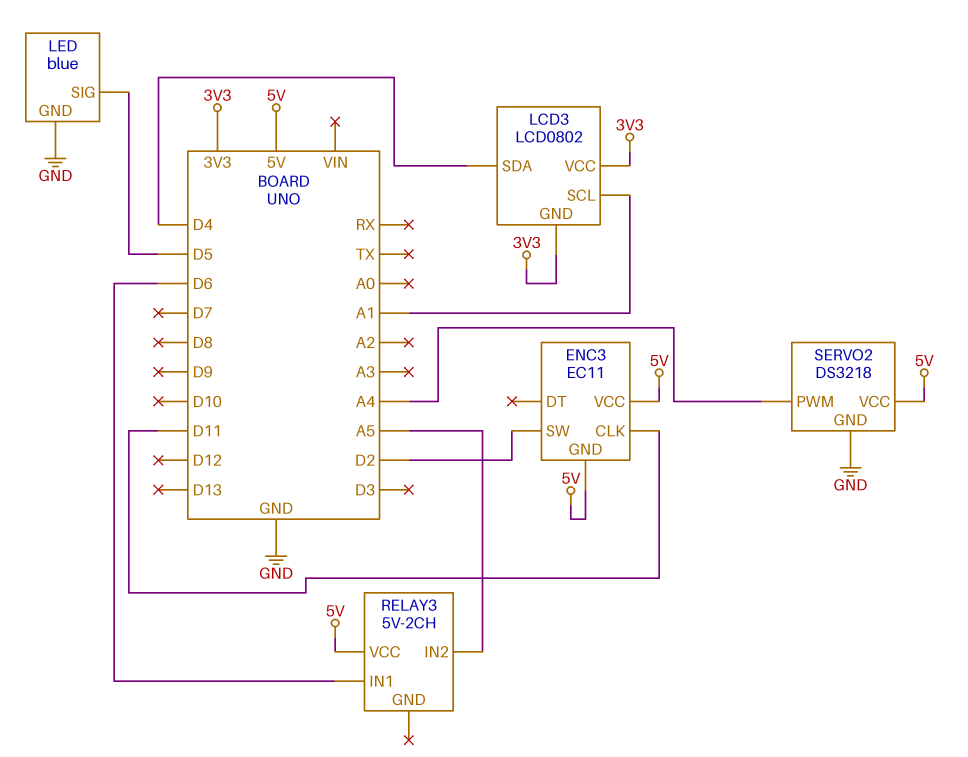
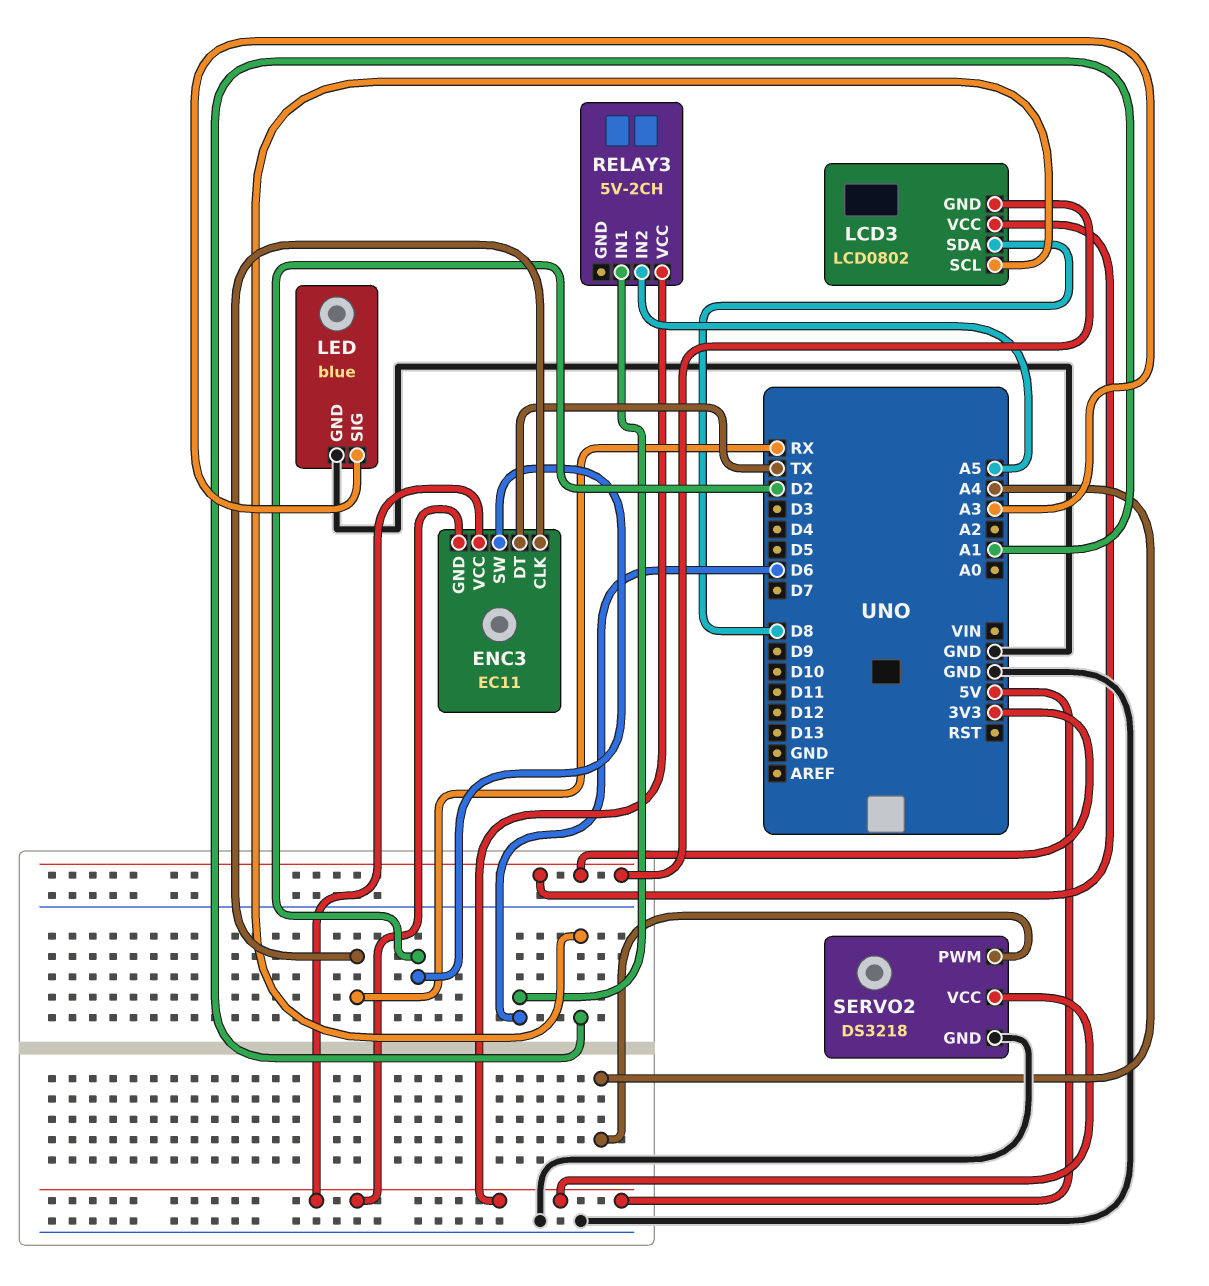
ENC3 pin CLK: D11 -> RX
ENC3 pin DT: none -> TX
LCD3 pin SDA: D4 -> D8
LED pin SIG: D5 -> A3

